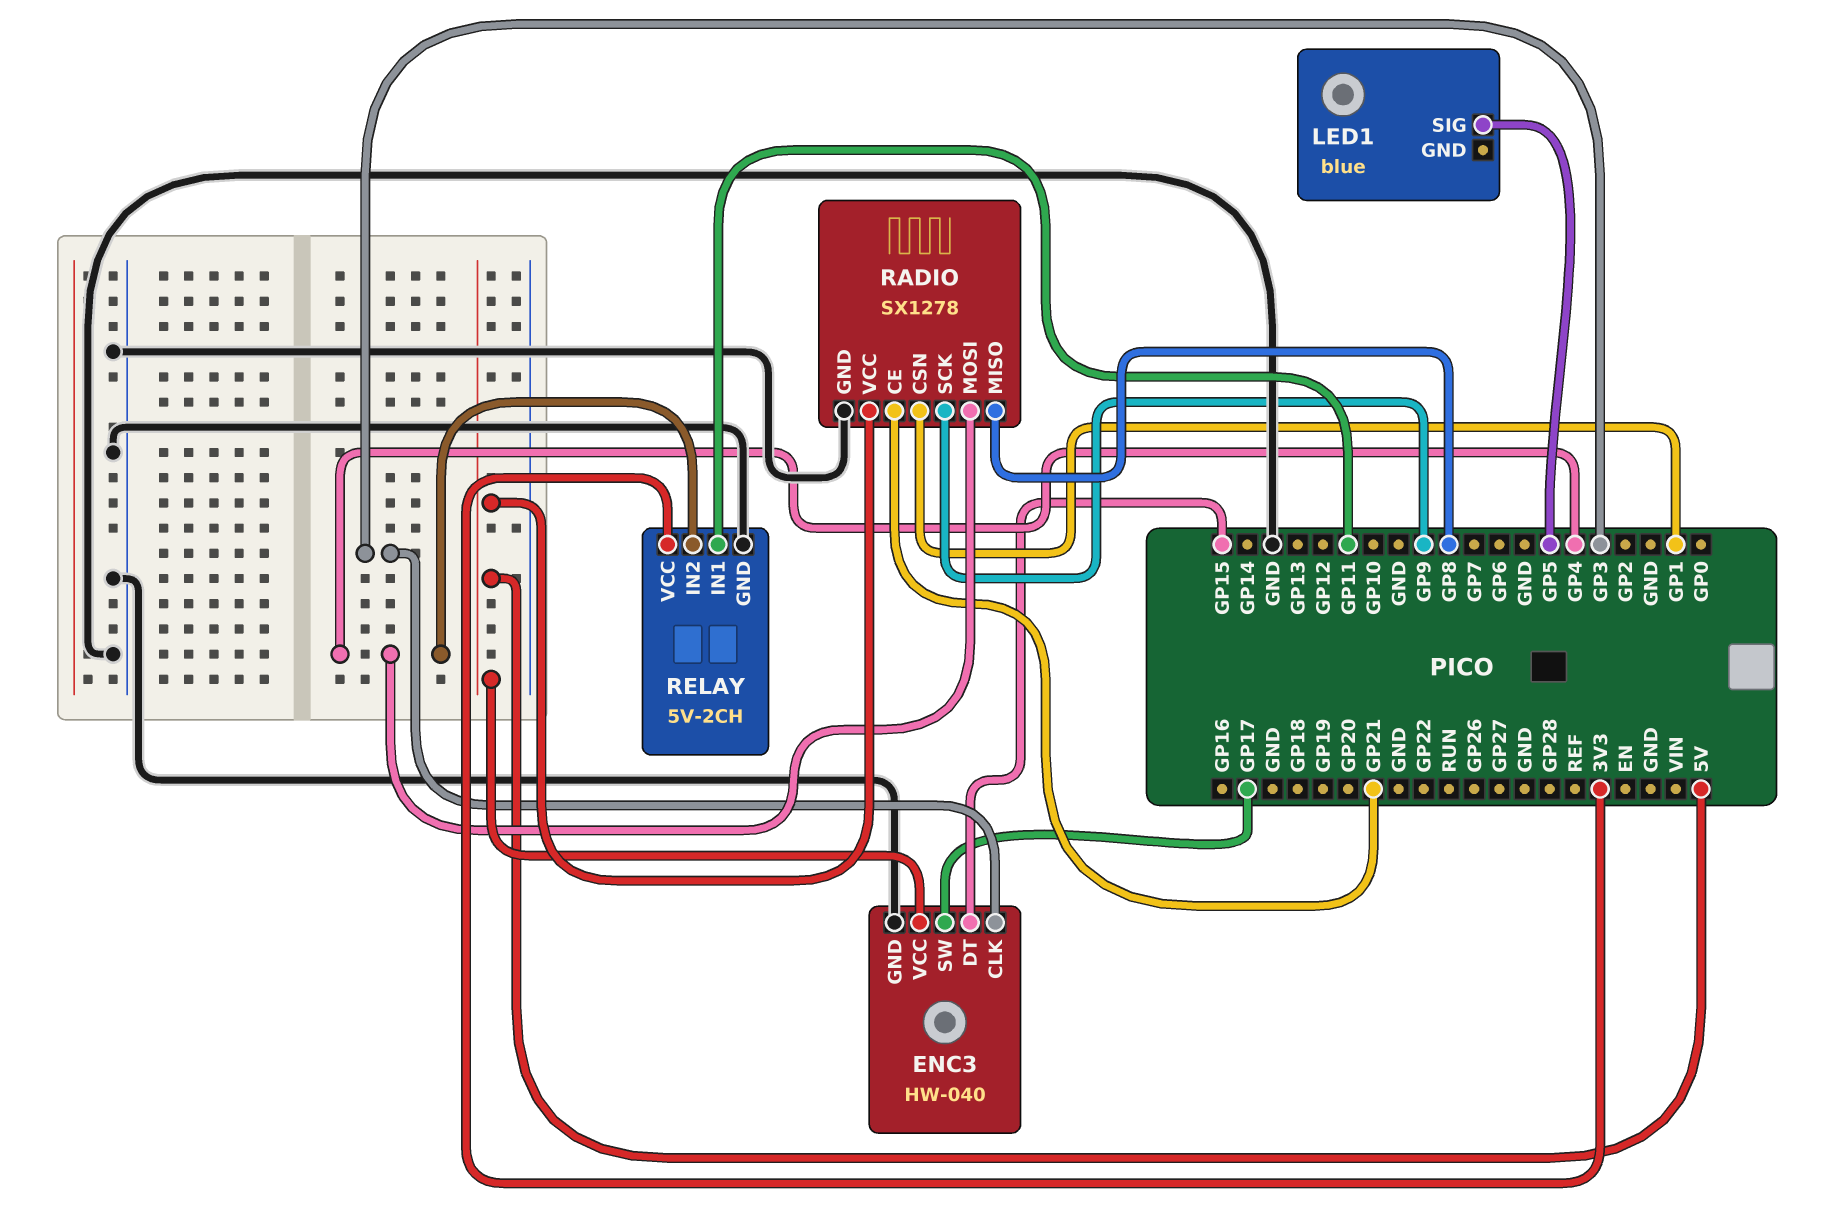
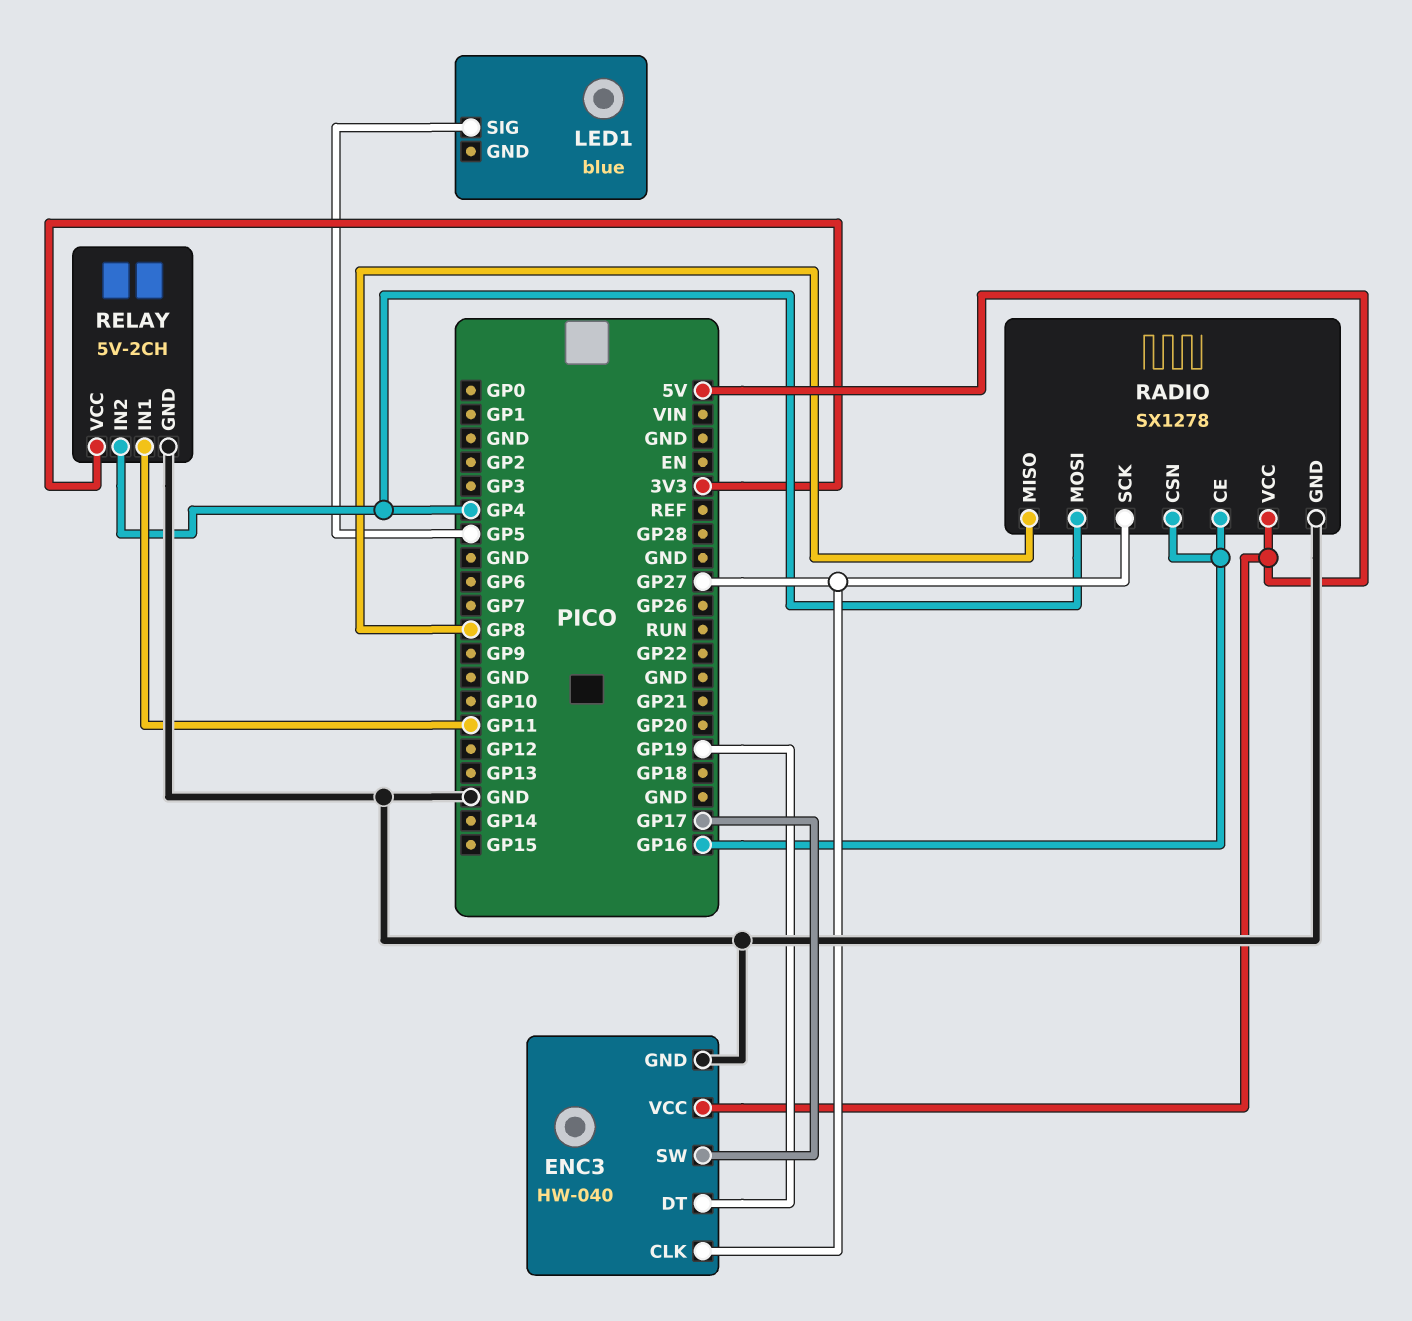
ENC3 pin CLK: GP3 -> GP27
ENC3 pin DT: GP15 -> GP19
RADIO pin CE: GP21 -> GP16
RADIO pin CSN: GP1 -> GP16
RADIO pin SCK: GP9 -> GP27

